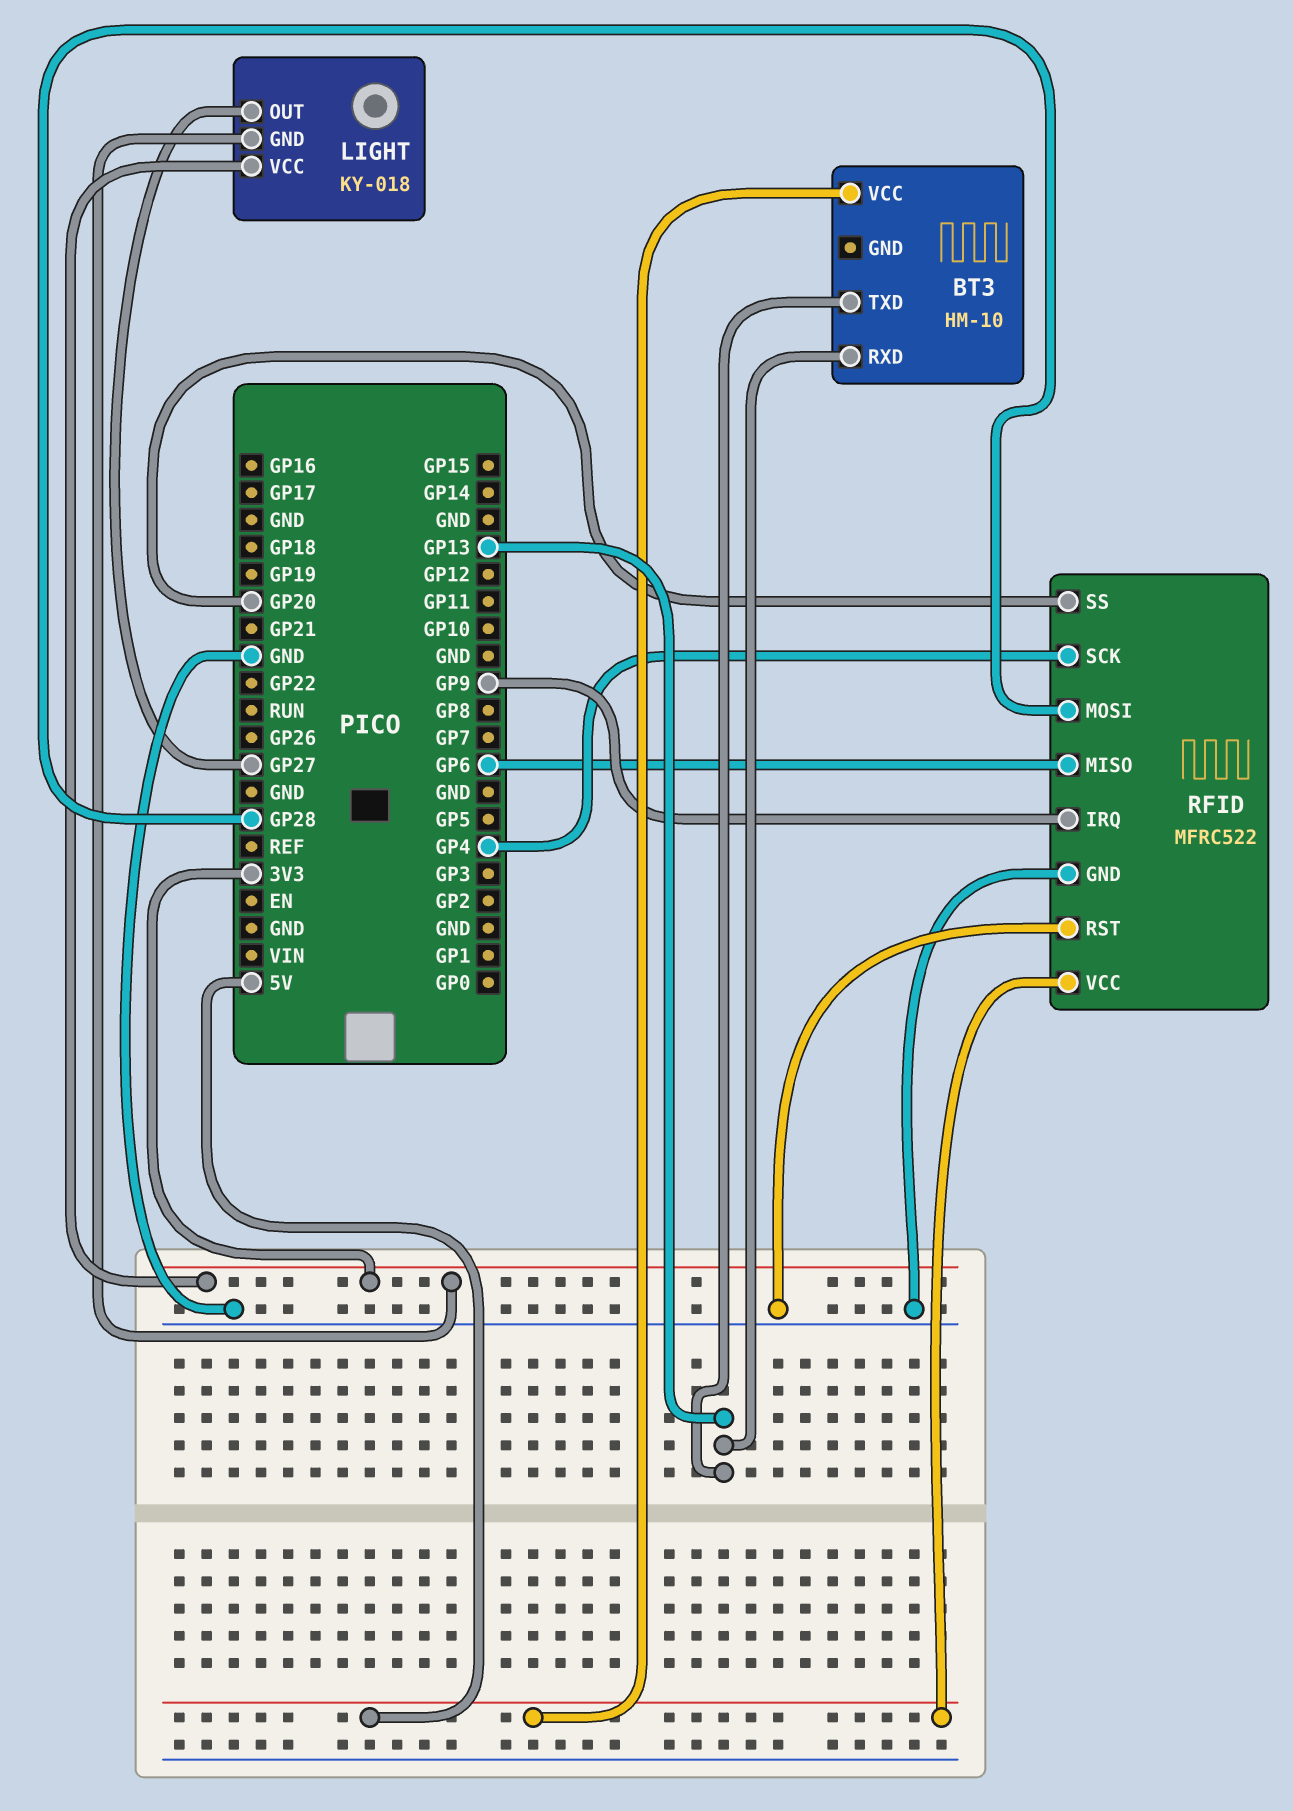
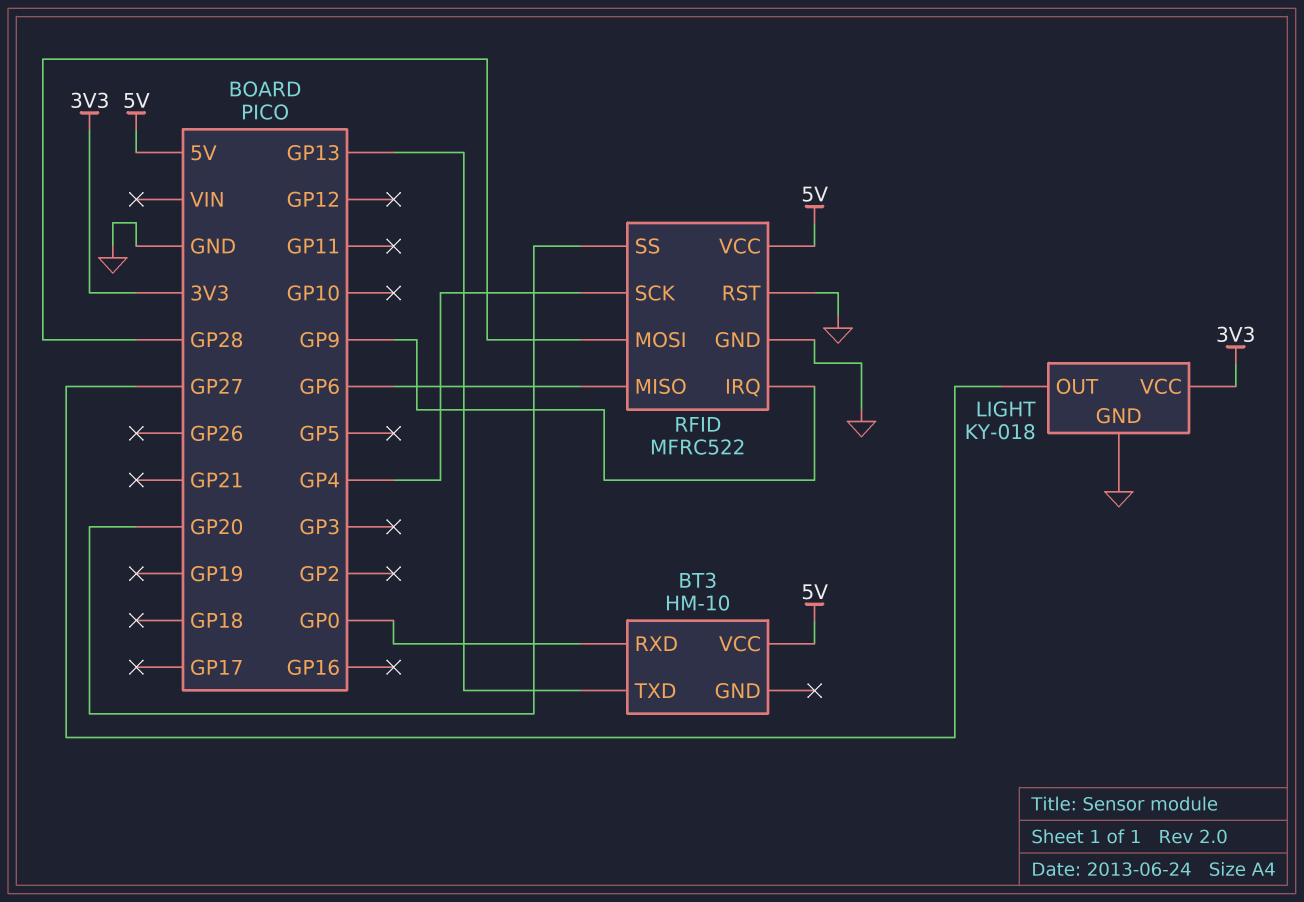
BT3 pin RXD: GP13 -> GP0
LIGHT pin GND: 3V3 -> GND

